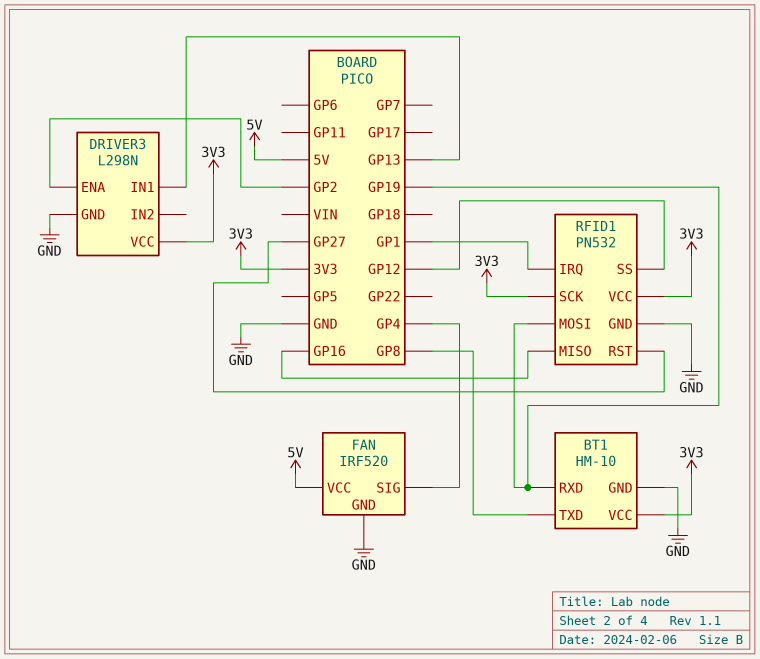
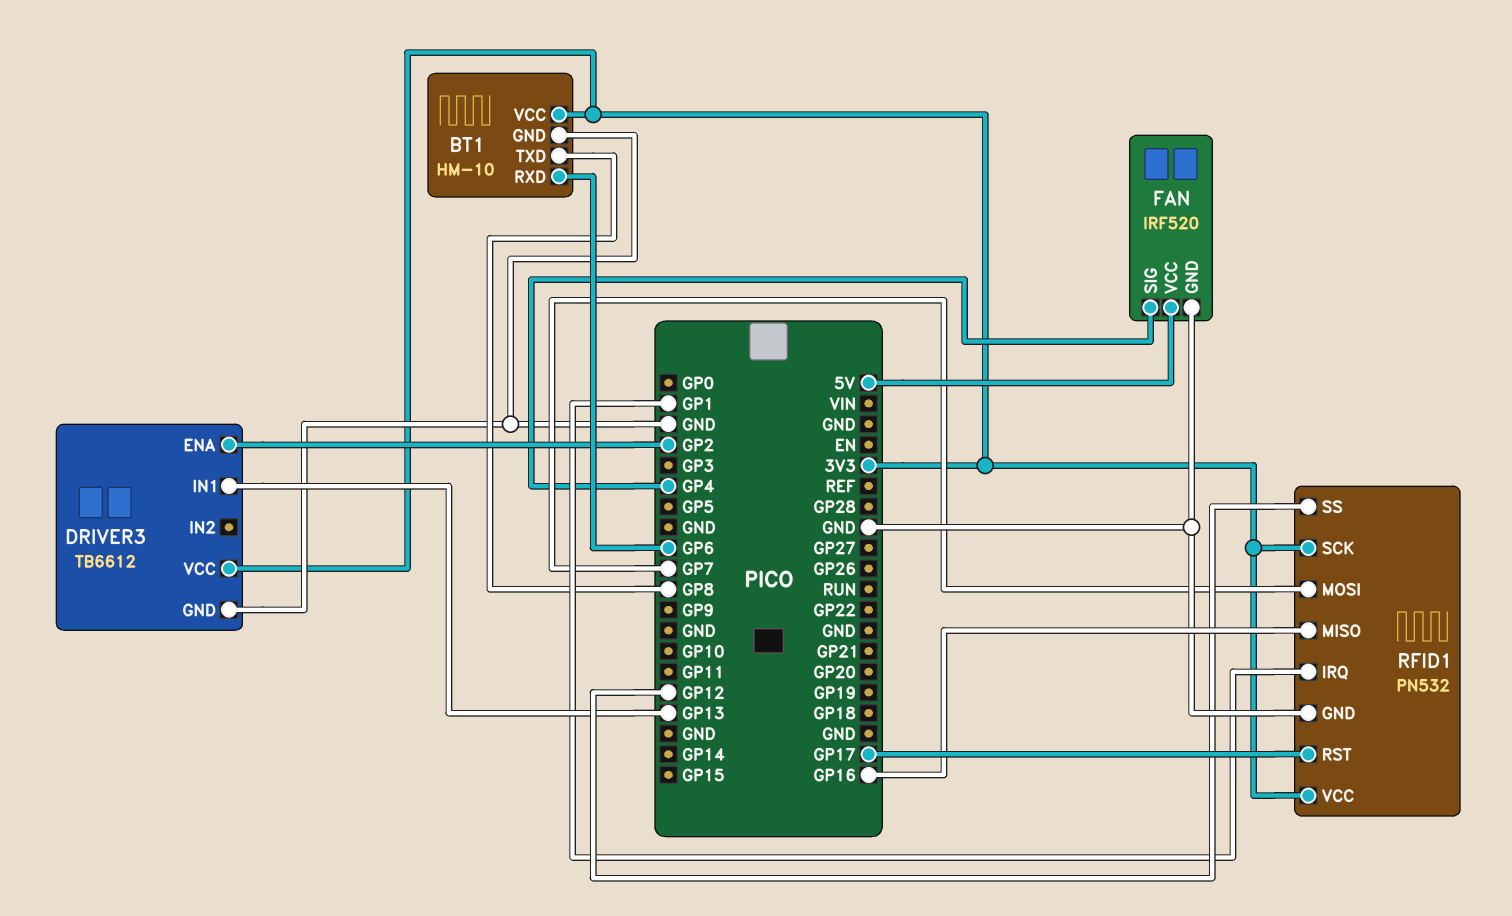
BT1 pin RXD: GP19 -> GP6
DRIVER3: L298N -> TB6612
RFID1 pin MOSI: GP19 -> GP7
RFID1 pin RST: GP27 -> GP17

